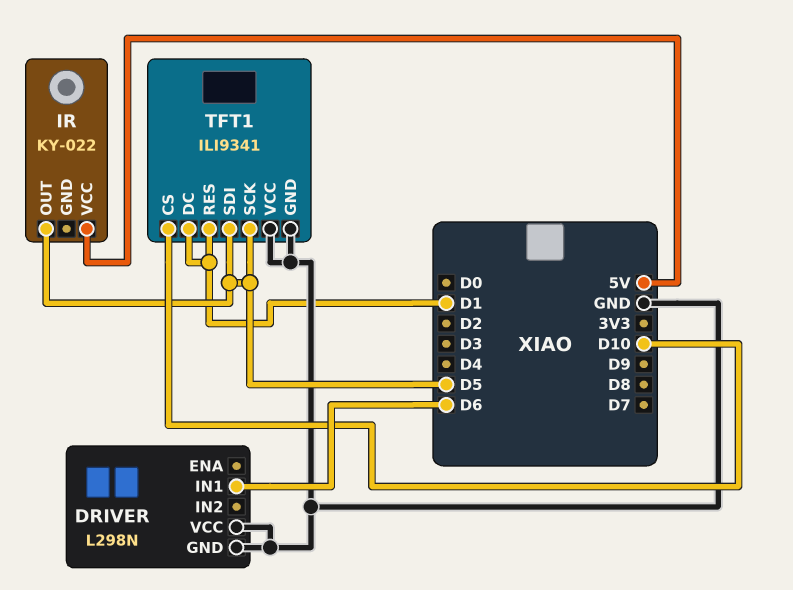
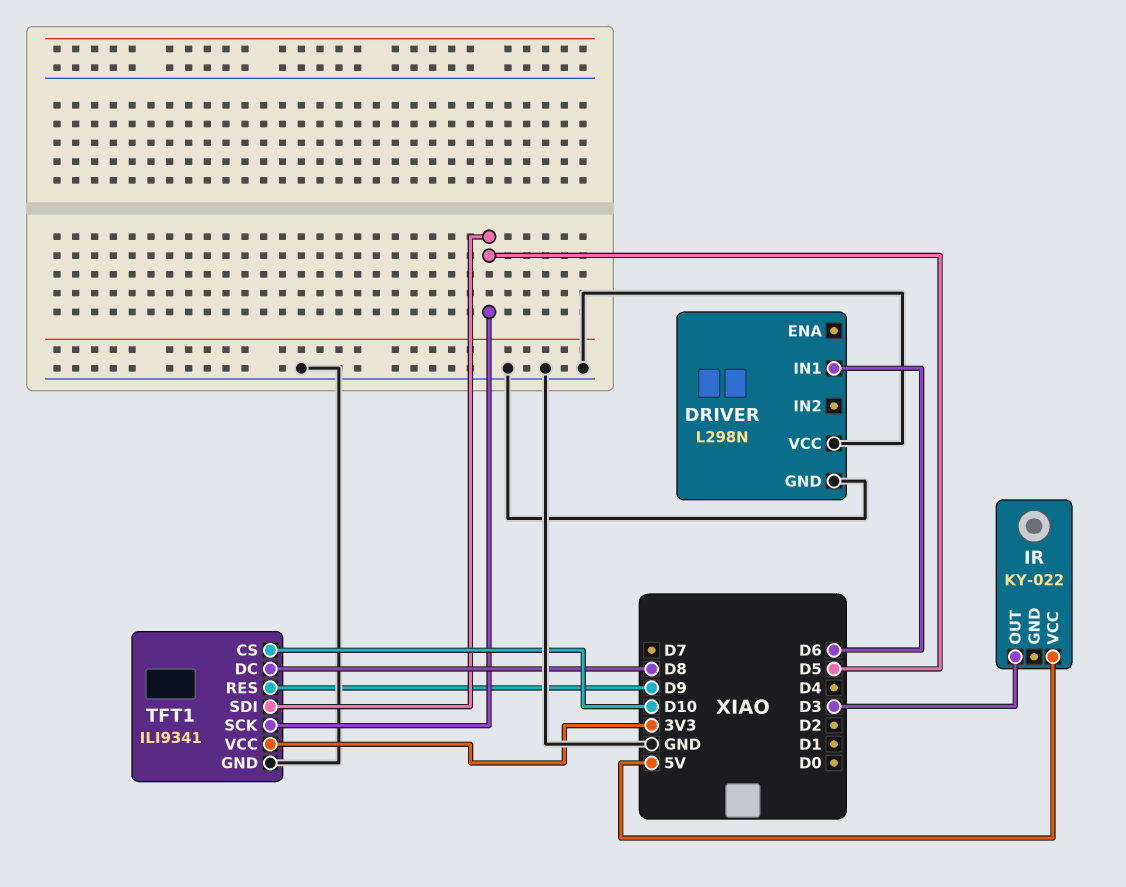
IR pin OUT: D5 -> D3
TFT1 pin DC: D1 -> D8
TFT1 pin RES: D1 -> D9
TFT1 pin VCC: GND -> 3V3

